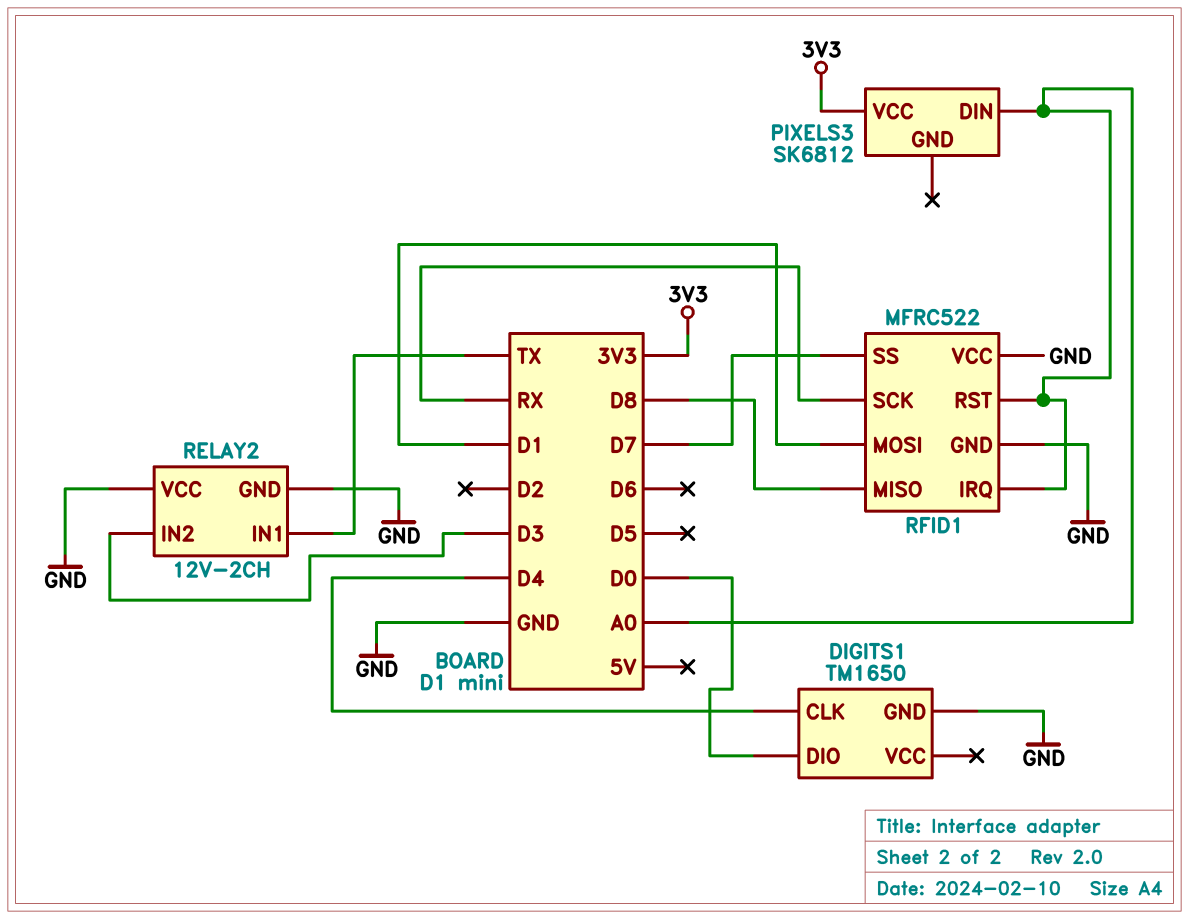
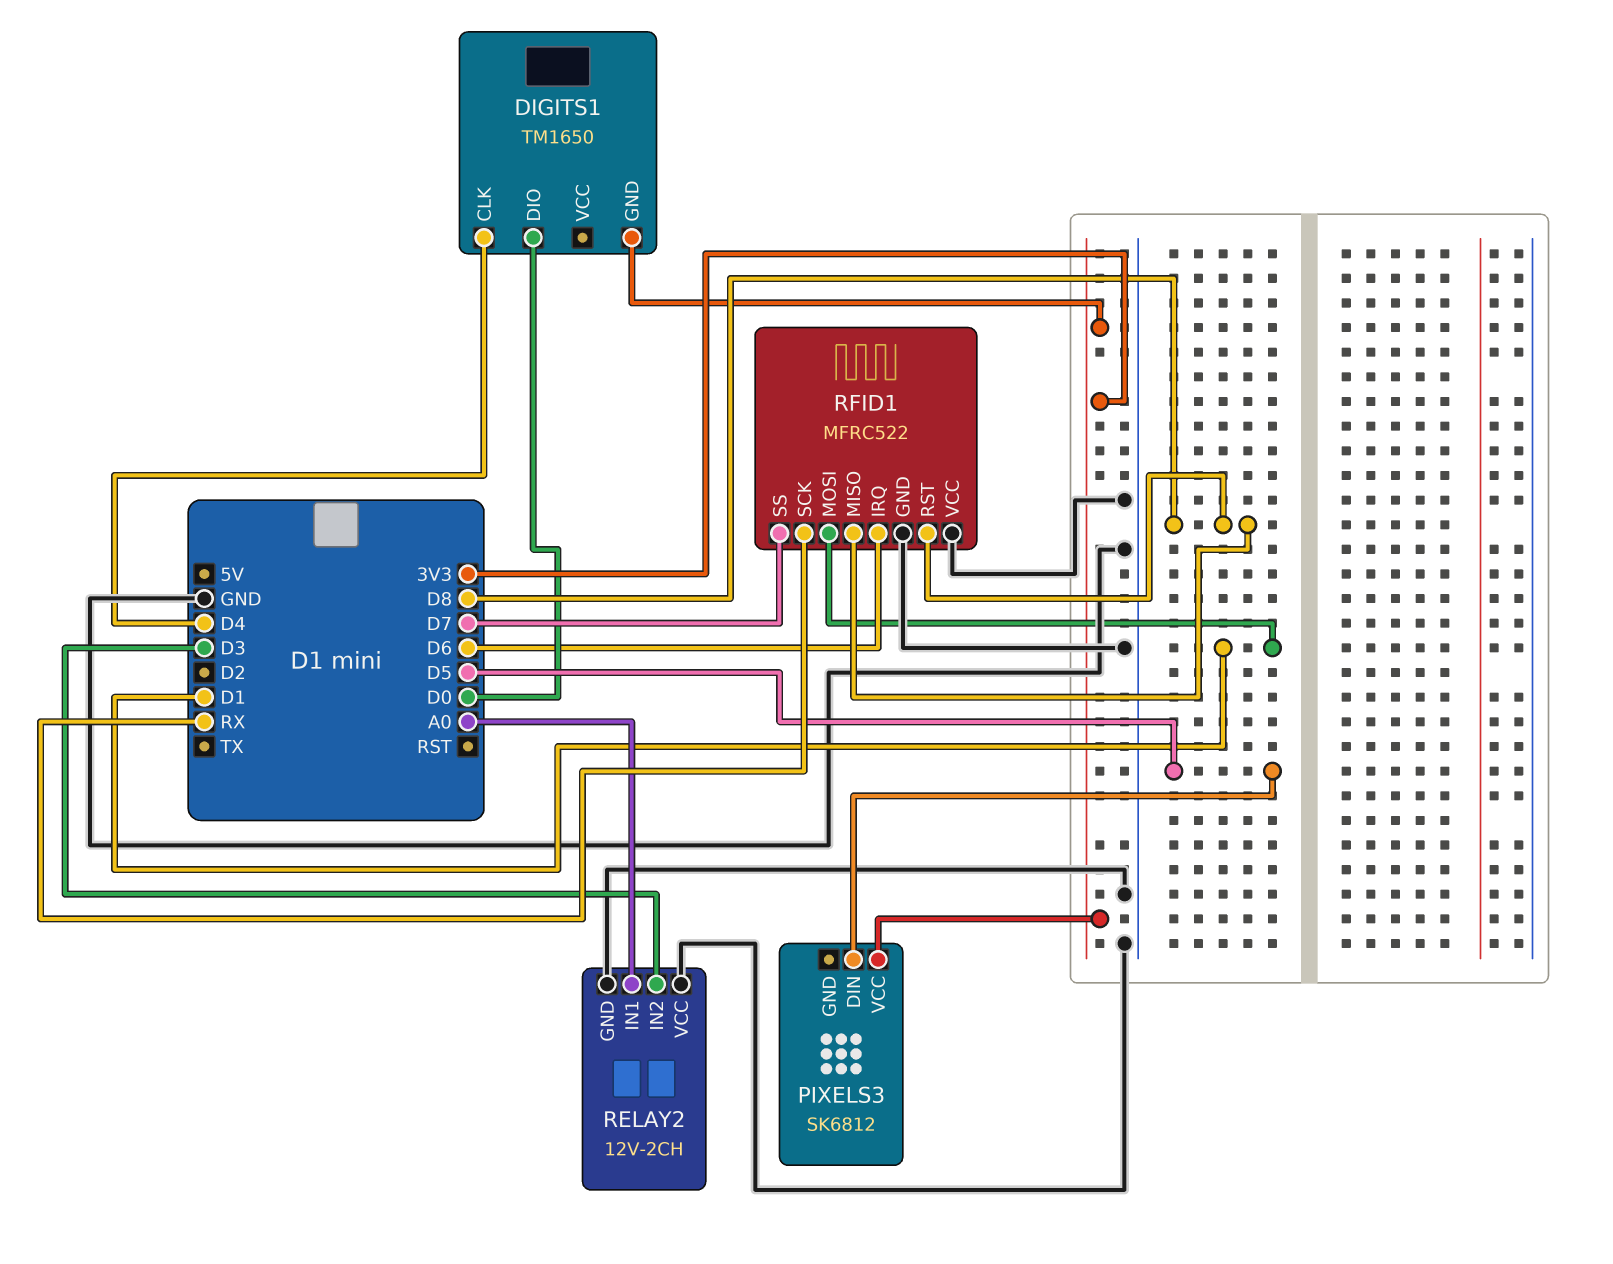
DIGITS1 pin GND: GND -> 3V3
PIXELS3 pin DIN: A0 -> D5
RELAY2 pin IN1: TX -> A0
RFID1 pin IRQ: A0 -> D6
RFID1 pin RST: A0 -> D8

